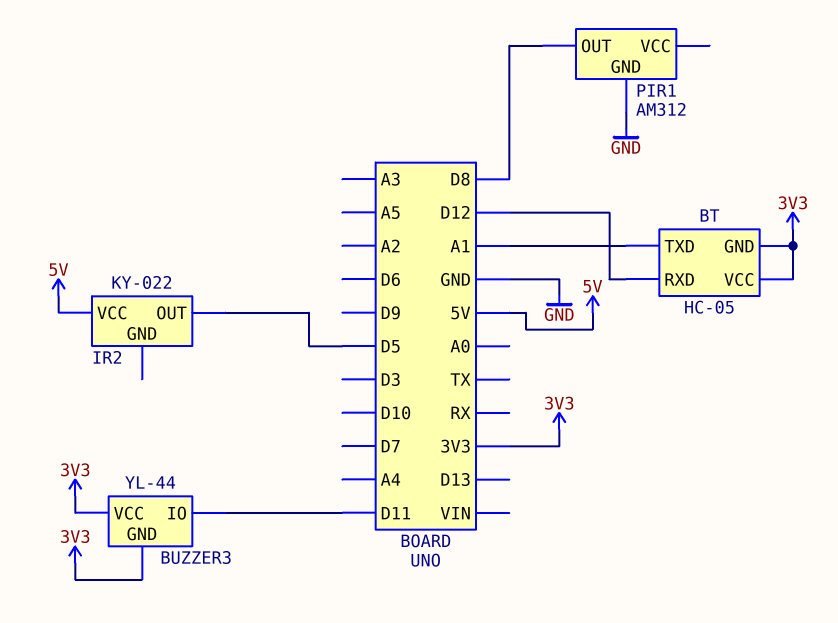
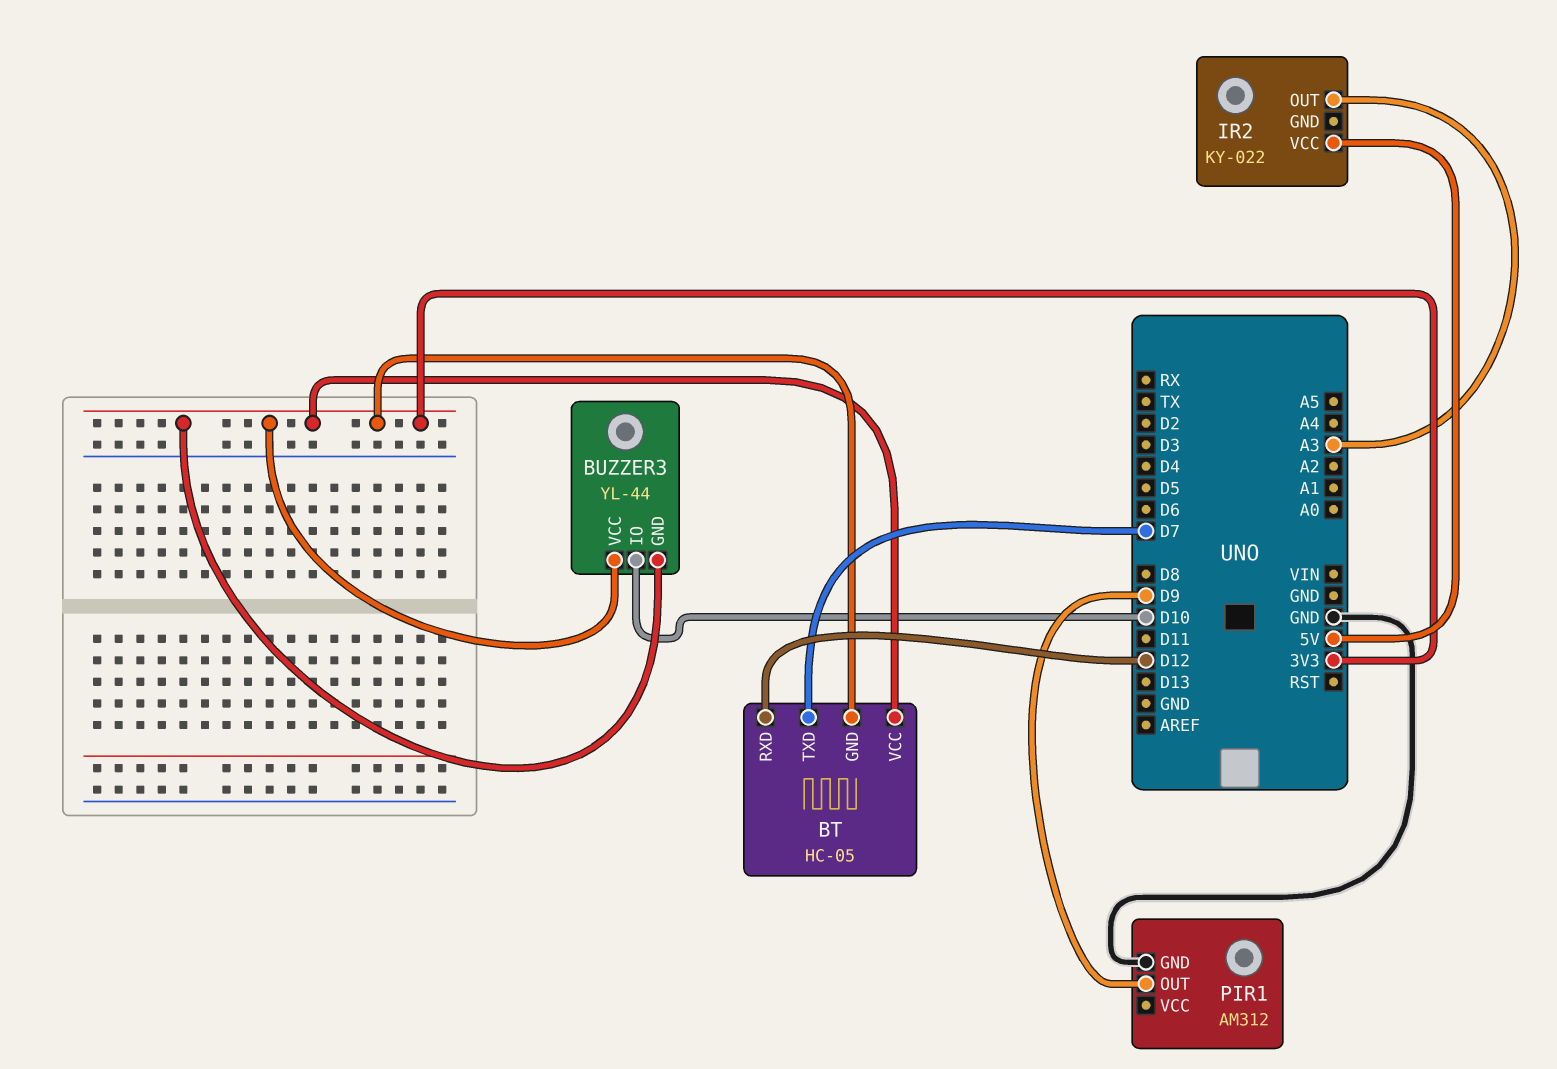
BT pin TXD: A1 -> D7
BUZZER3 pin IO: D11 -> D10
IR2 pin OUT: D5 -> A3
PIR1 pin OUT: D8 -> D9

